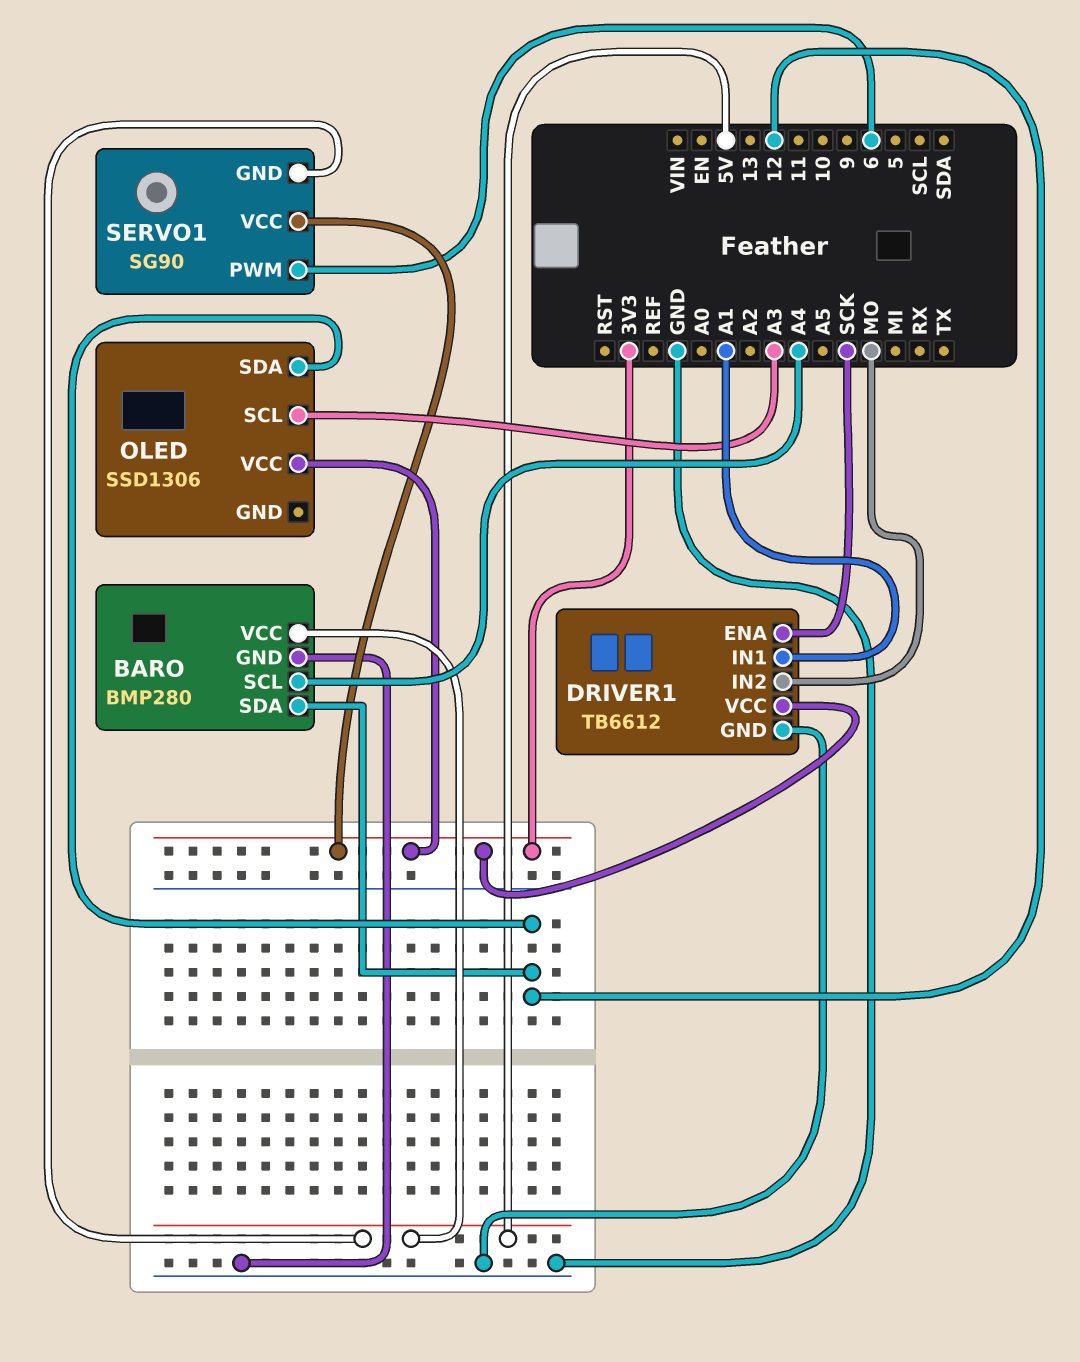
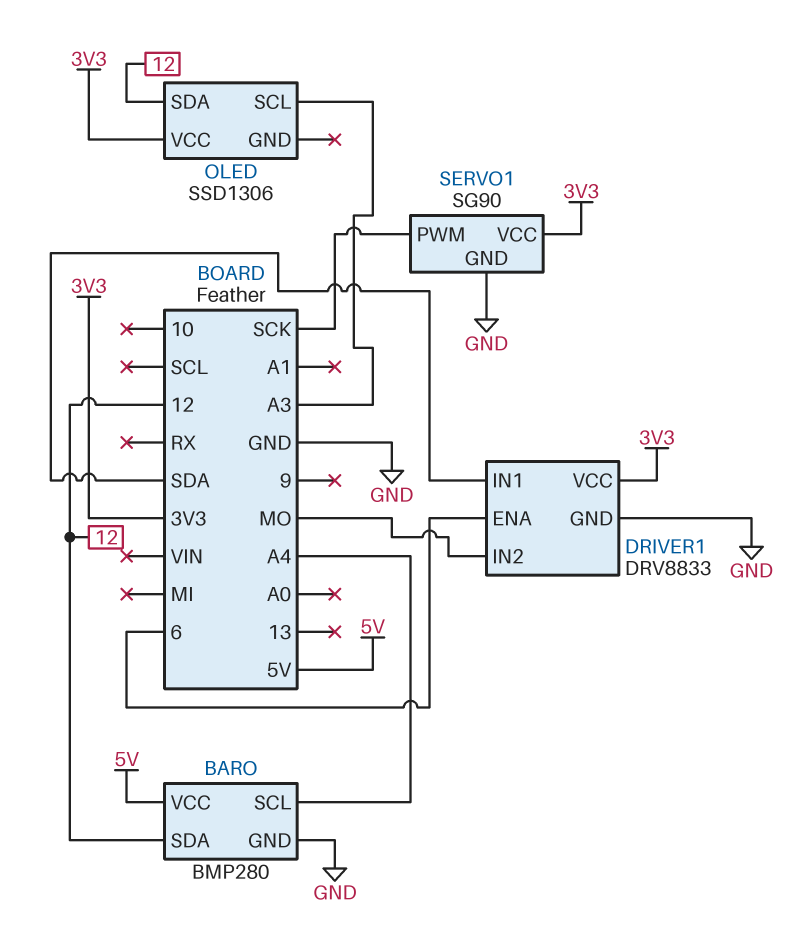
DRIVER1: TB6612 -> DRV8833
DRIVER1 pin ENA: SCK -> 6
DRIVER1 pin IN1: A1 -> SDA
SERVO1 pin GND: 5V -> GND
SERVO1 pin PWM: 6 -> SCK

